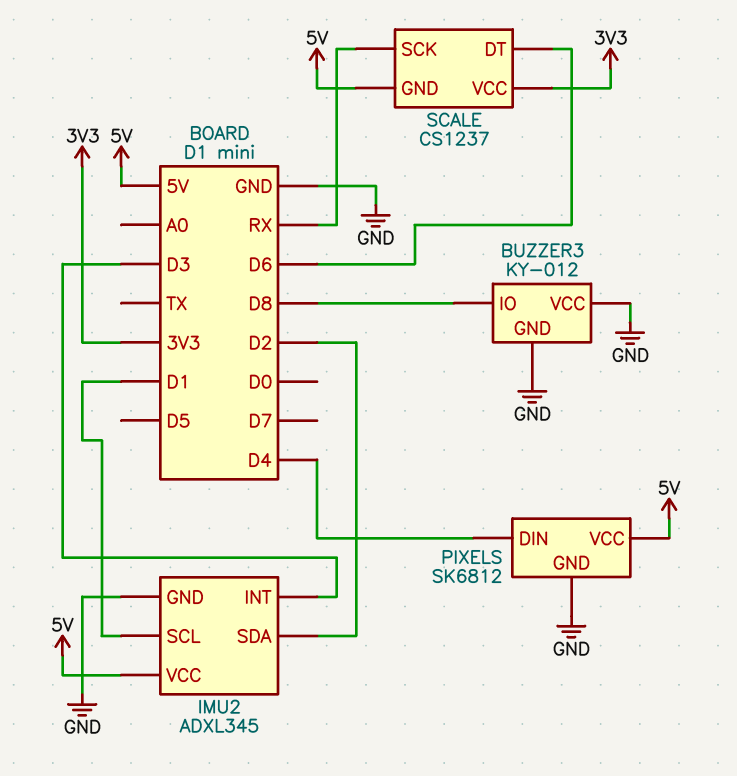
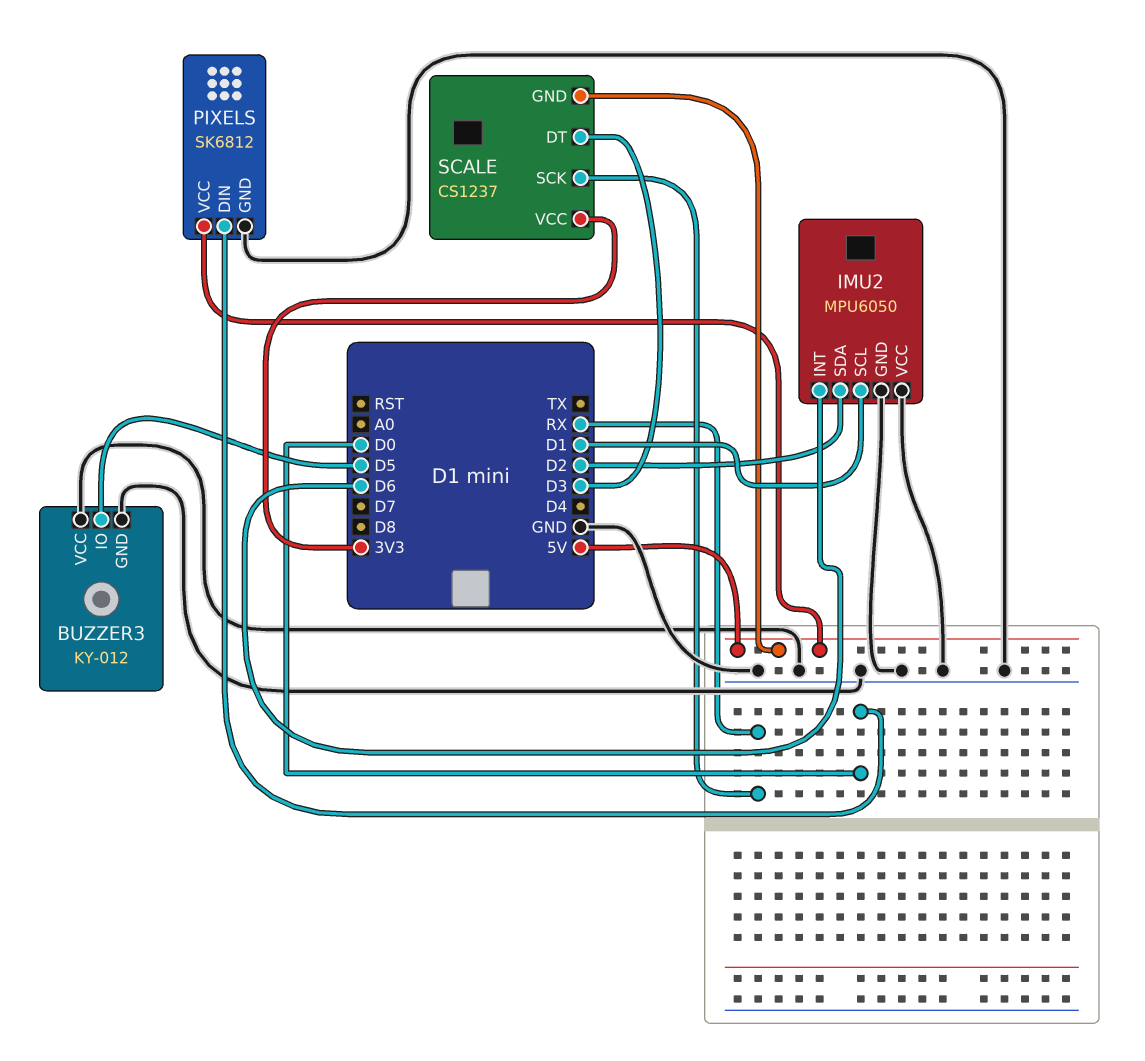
BUZZER3 pin IO: D8 -> D5
IMU2: ADXL345 -> MPU6050
IMU2 pin INT: D3 -> D6
IMU2 pin VCC: 5V -> GND
PIXELS pin DIN: D4 -> D0
SCALE pin DT: D6 -> D3

